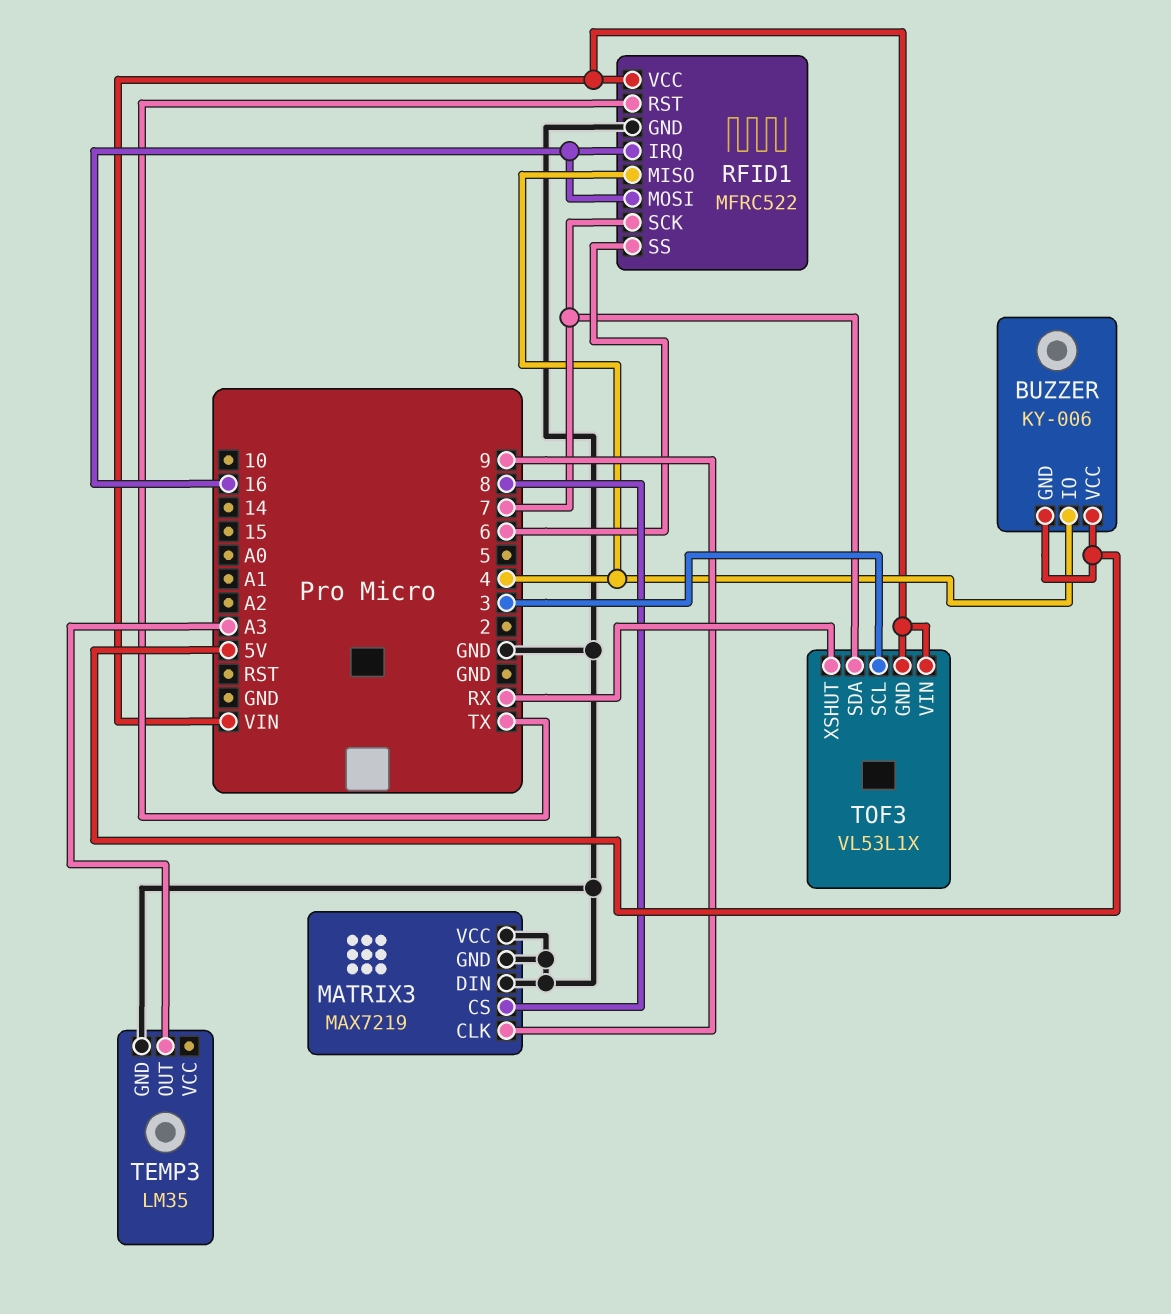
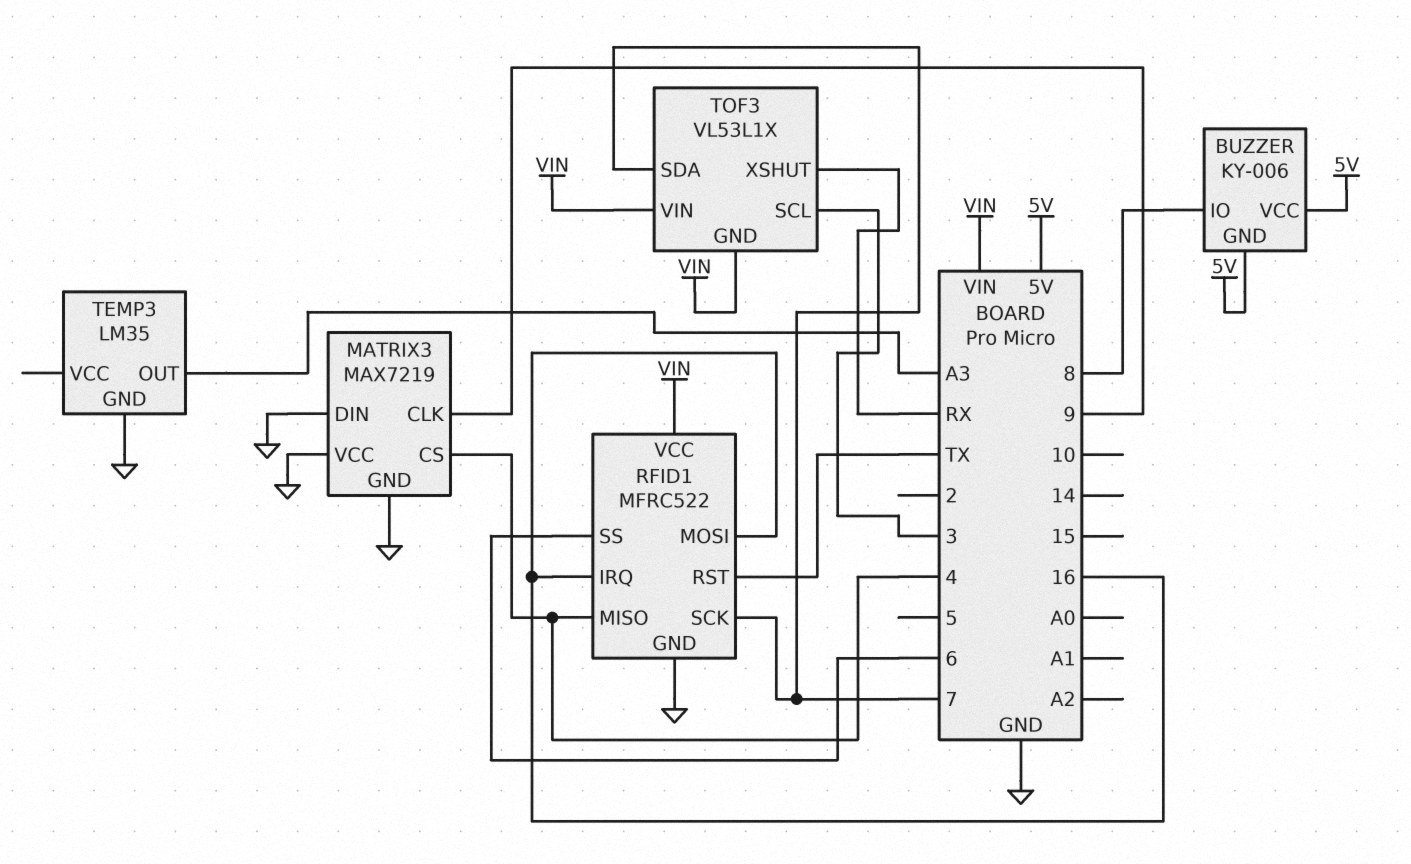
BUZZER pin IO: 4 -> 8
MATRIX3 pin CS: 8 -> 4

